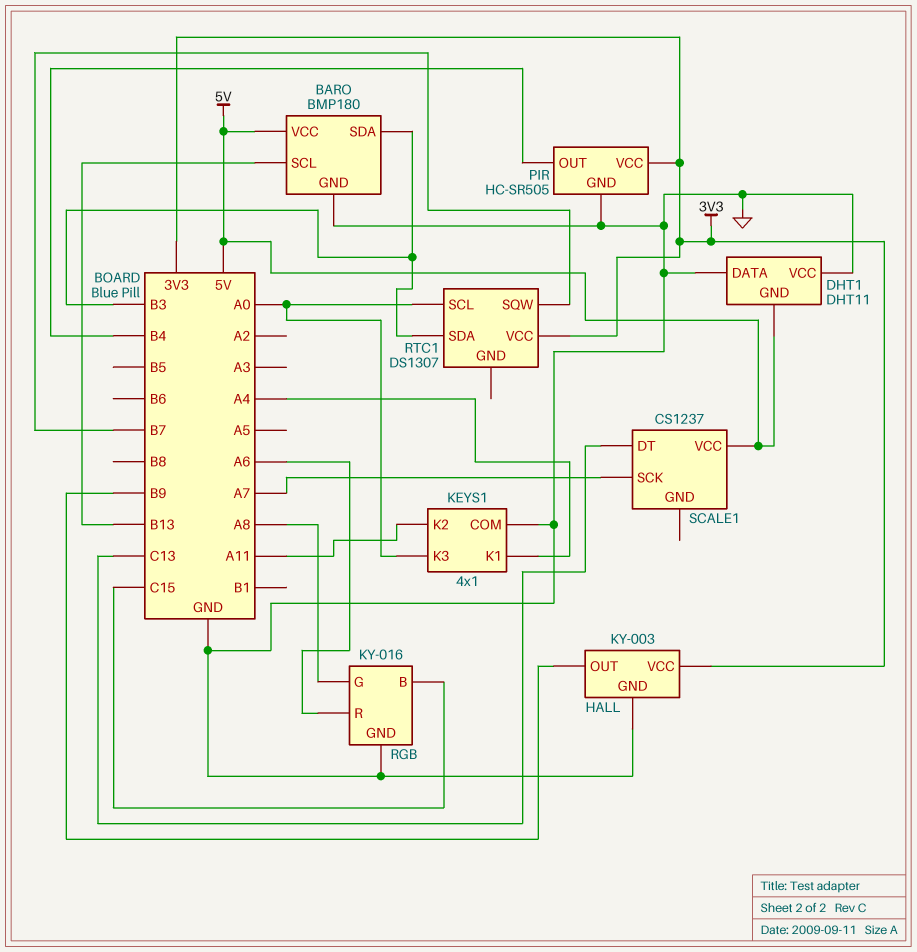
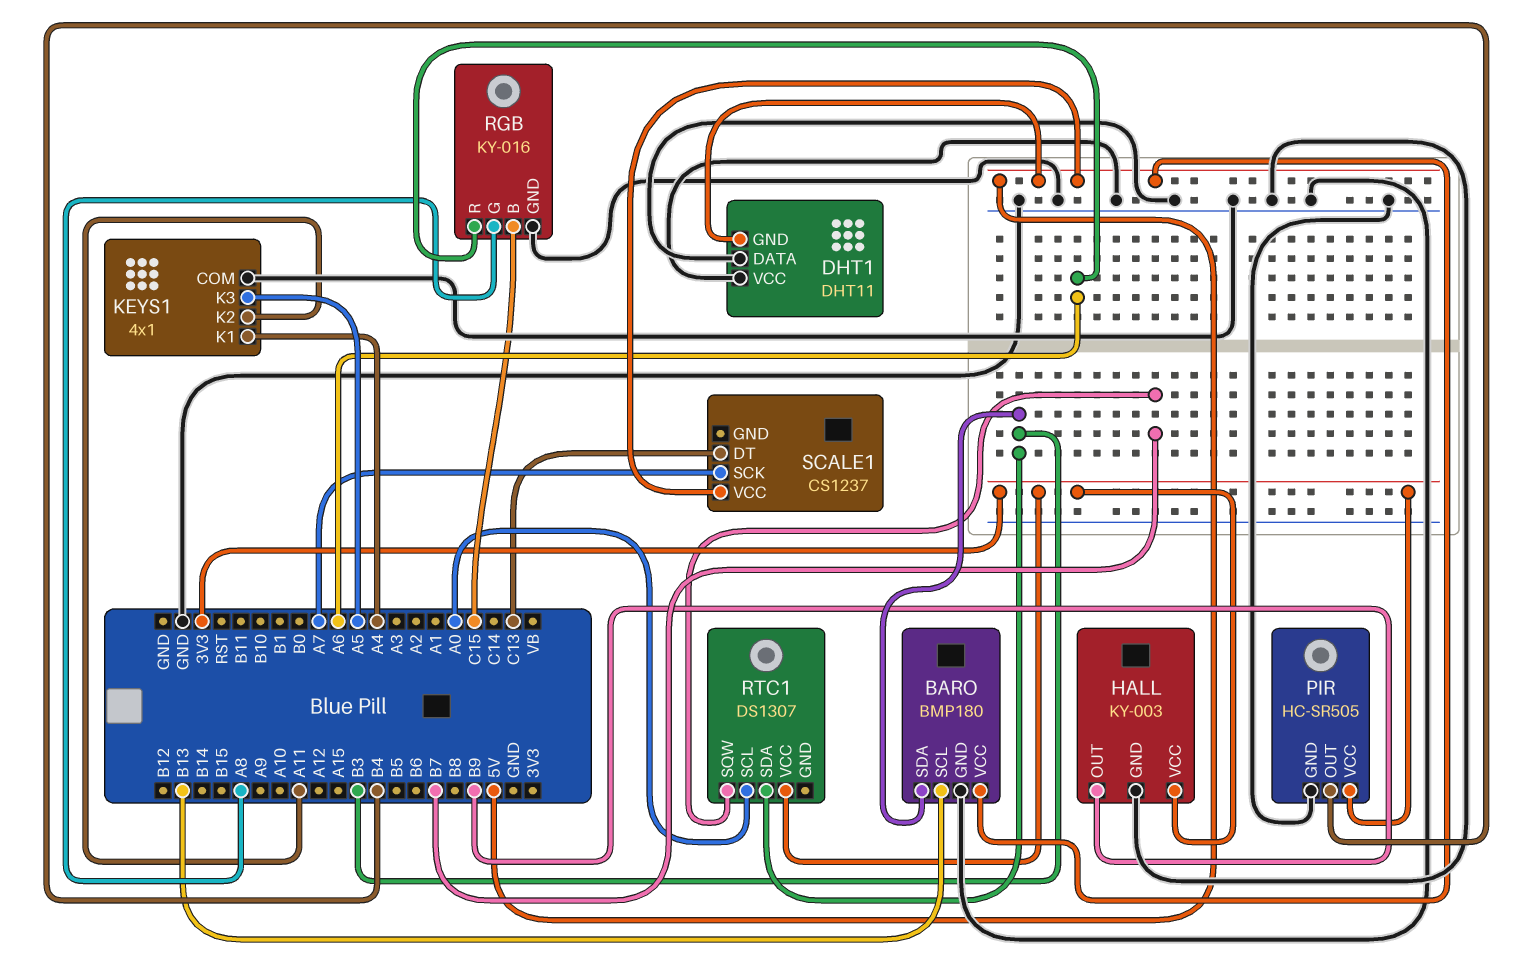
KEYS1 pin K3: A0 -> A5

